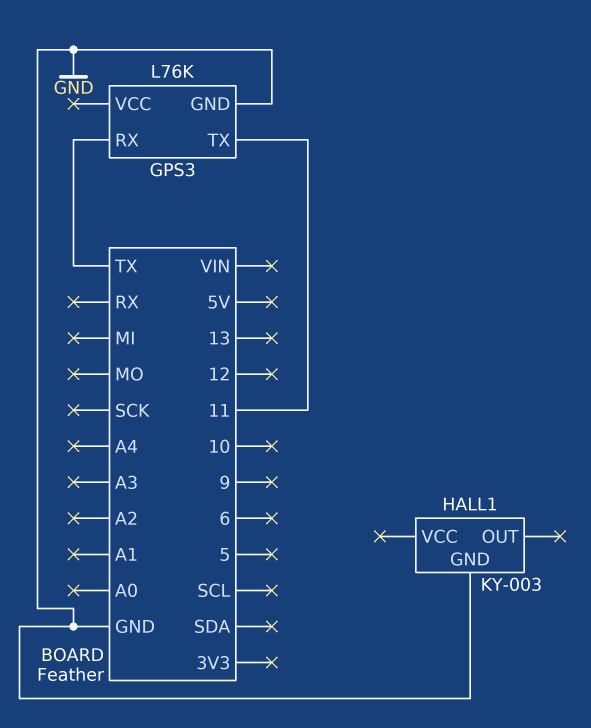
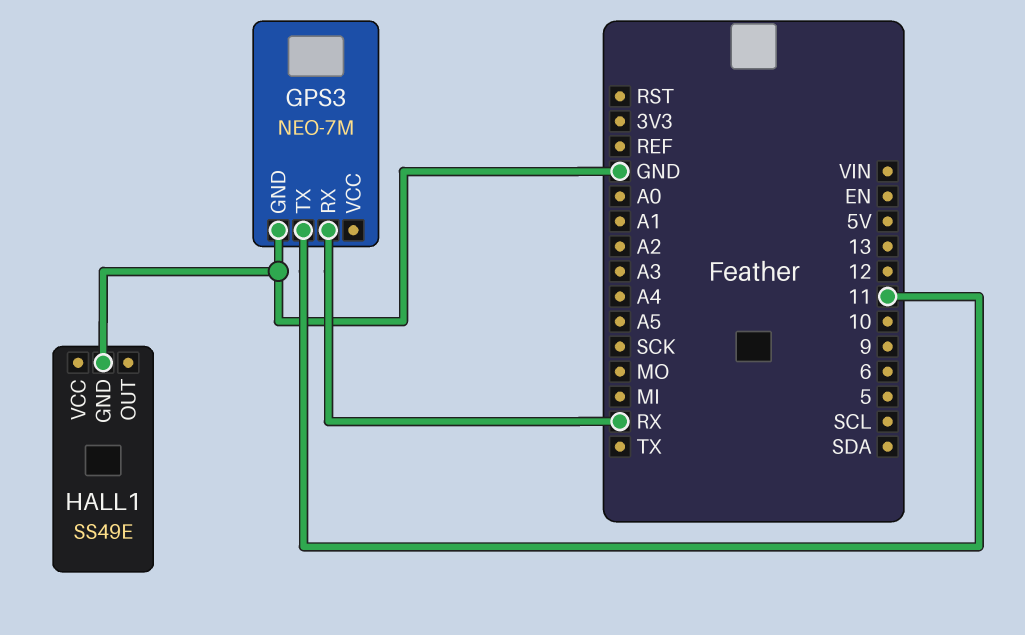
GPS3: L76K -> NEO-7M
GPS3 pin RX: TX -> RX
HALL1: KY-003 -> SS49E

